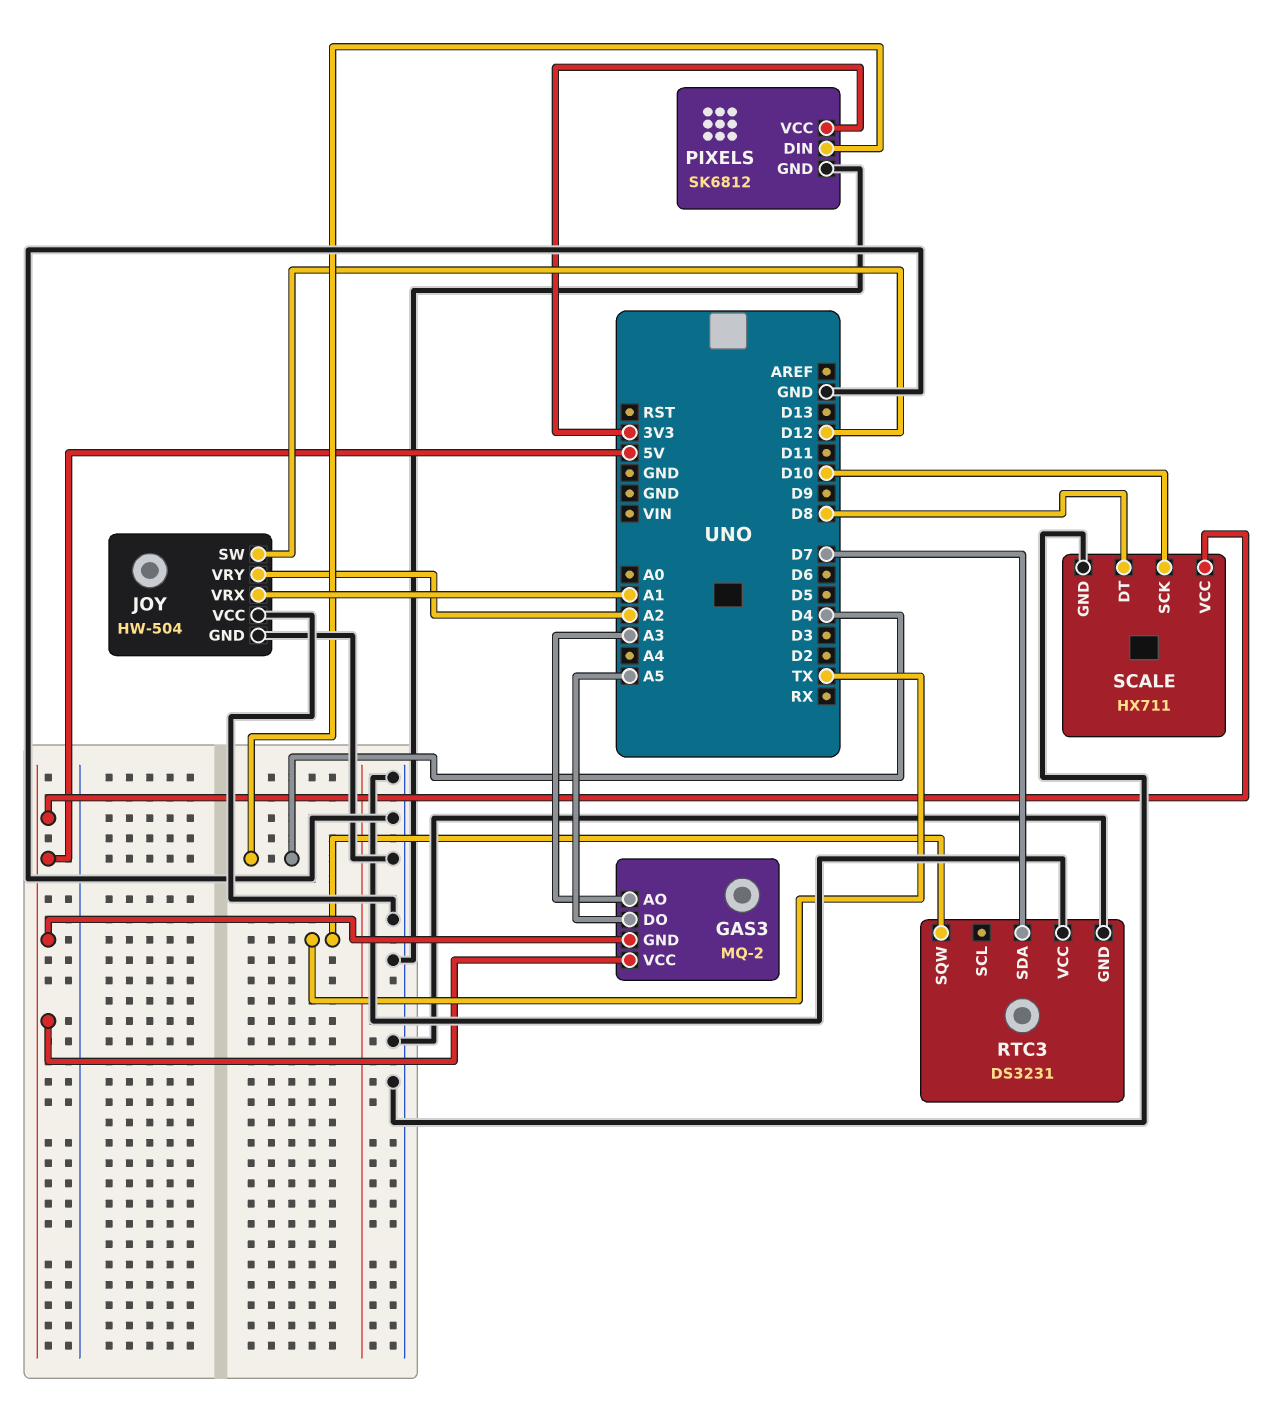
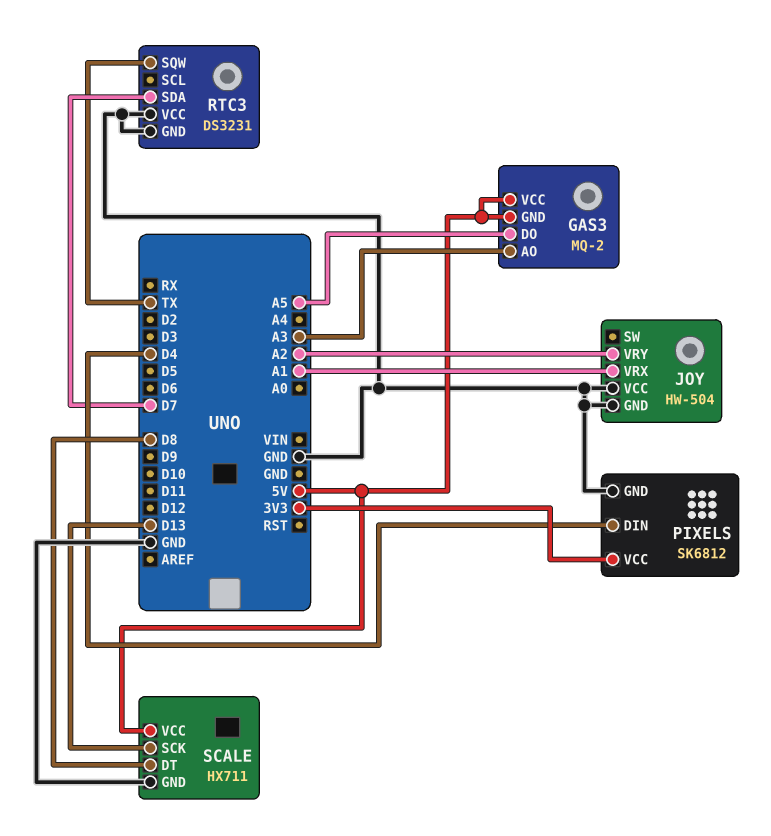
JOY pin SW: D12 -> none
SCALE pin SCK: D10 -> D13

